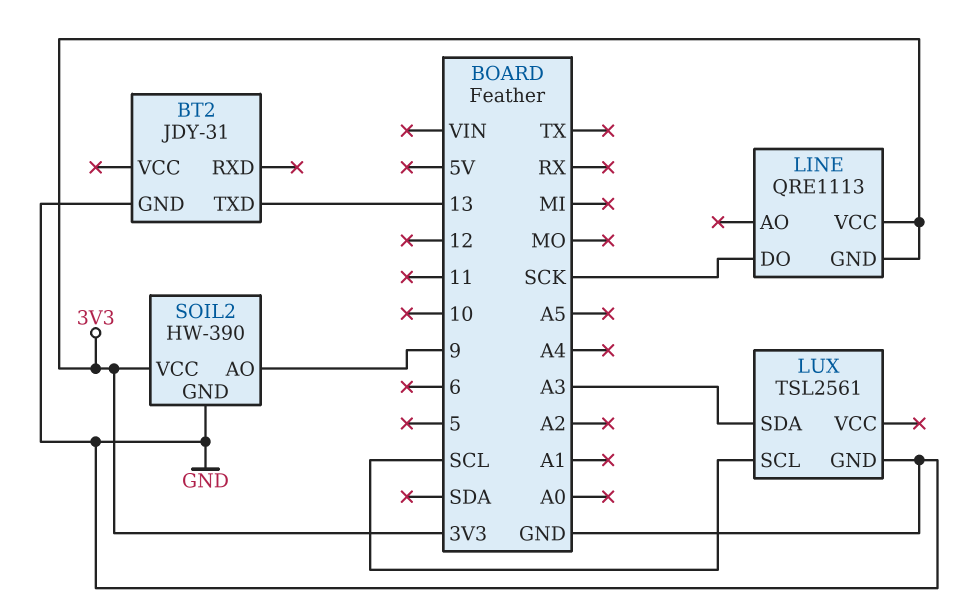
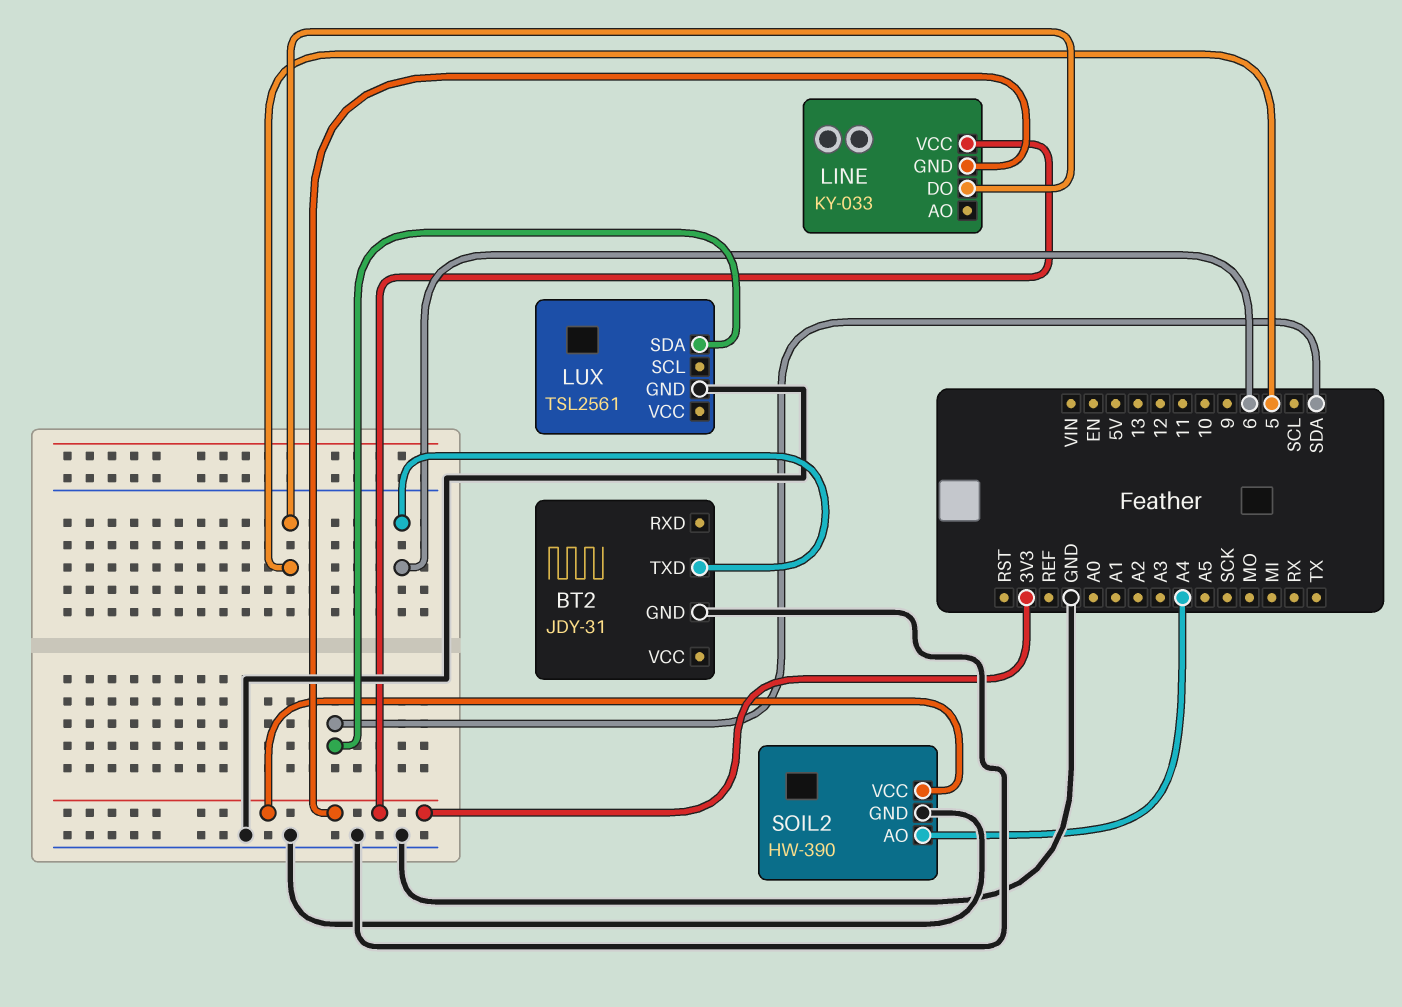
BT2 pin TXD: 13 -> 6
LINE: QRE1113 -> KY-033
LINE pin DO: SCK -> 5
LUX pin SCL: SCL -> none
LUX pin SDA: A3 -> SDA
SOIL2 pin AO: 9 -> A4

